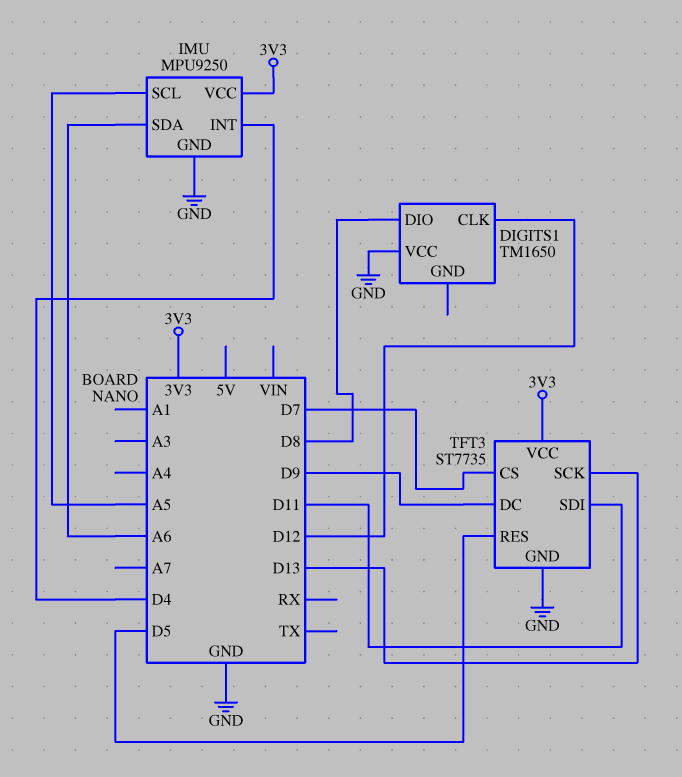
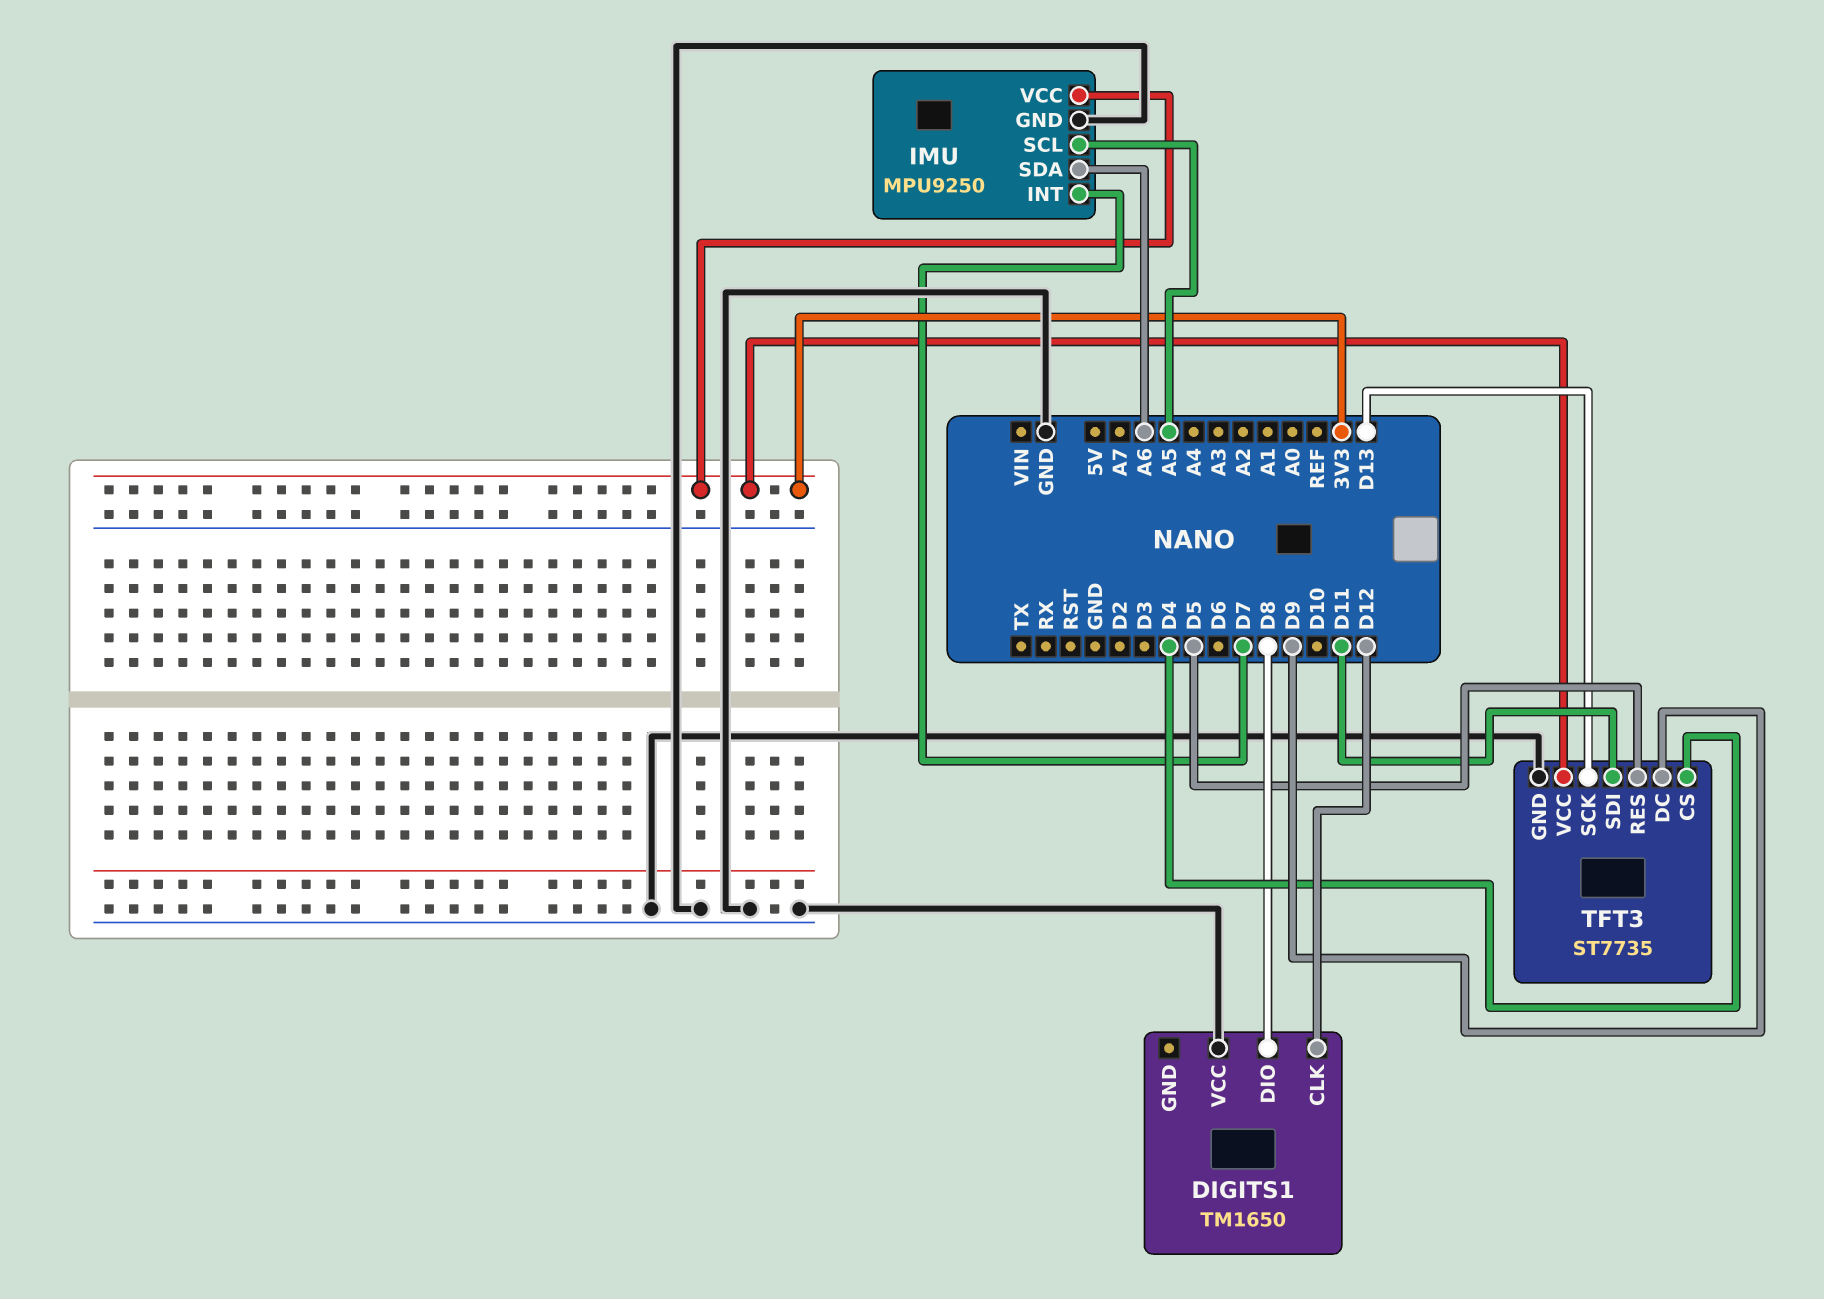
IMU pin INT: D4 -> D7
TFT3 pin CS: D7 -> D4

